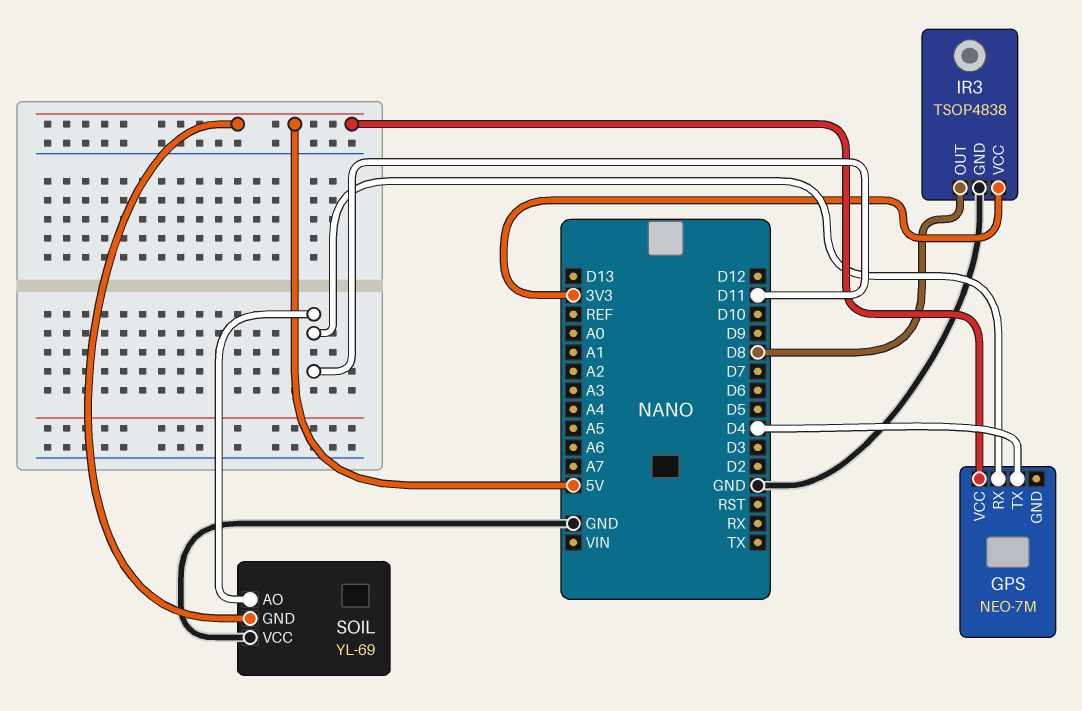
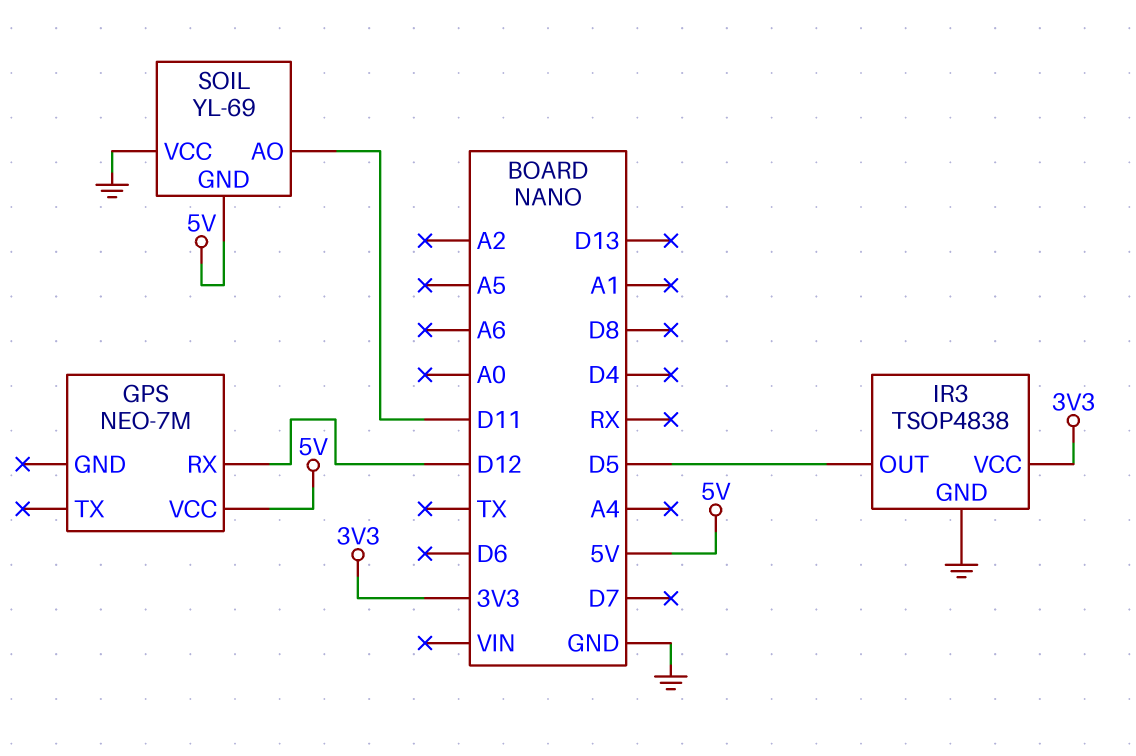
GPS pin RX: D11 -> D12
GPS pin TX: D4 -> none
IR3 pin OUT: D8 -> D5

